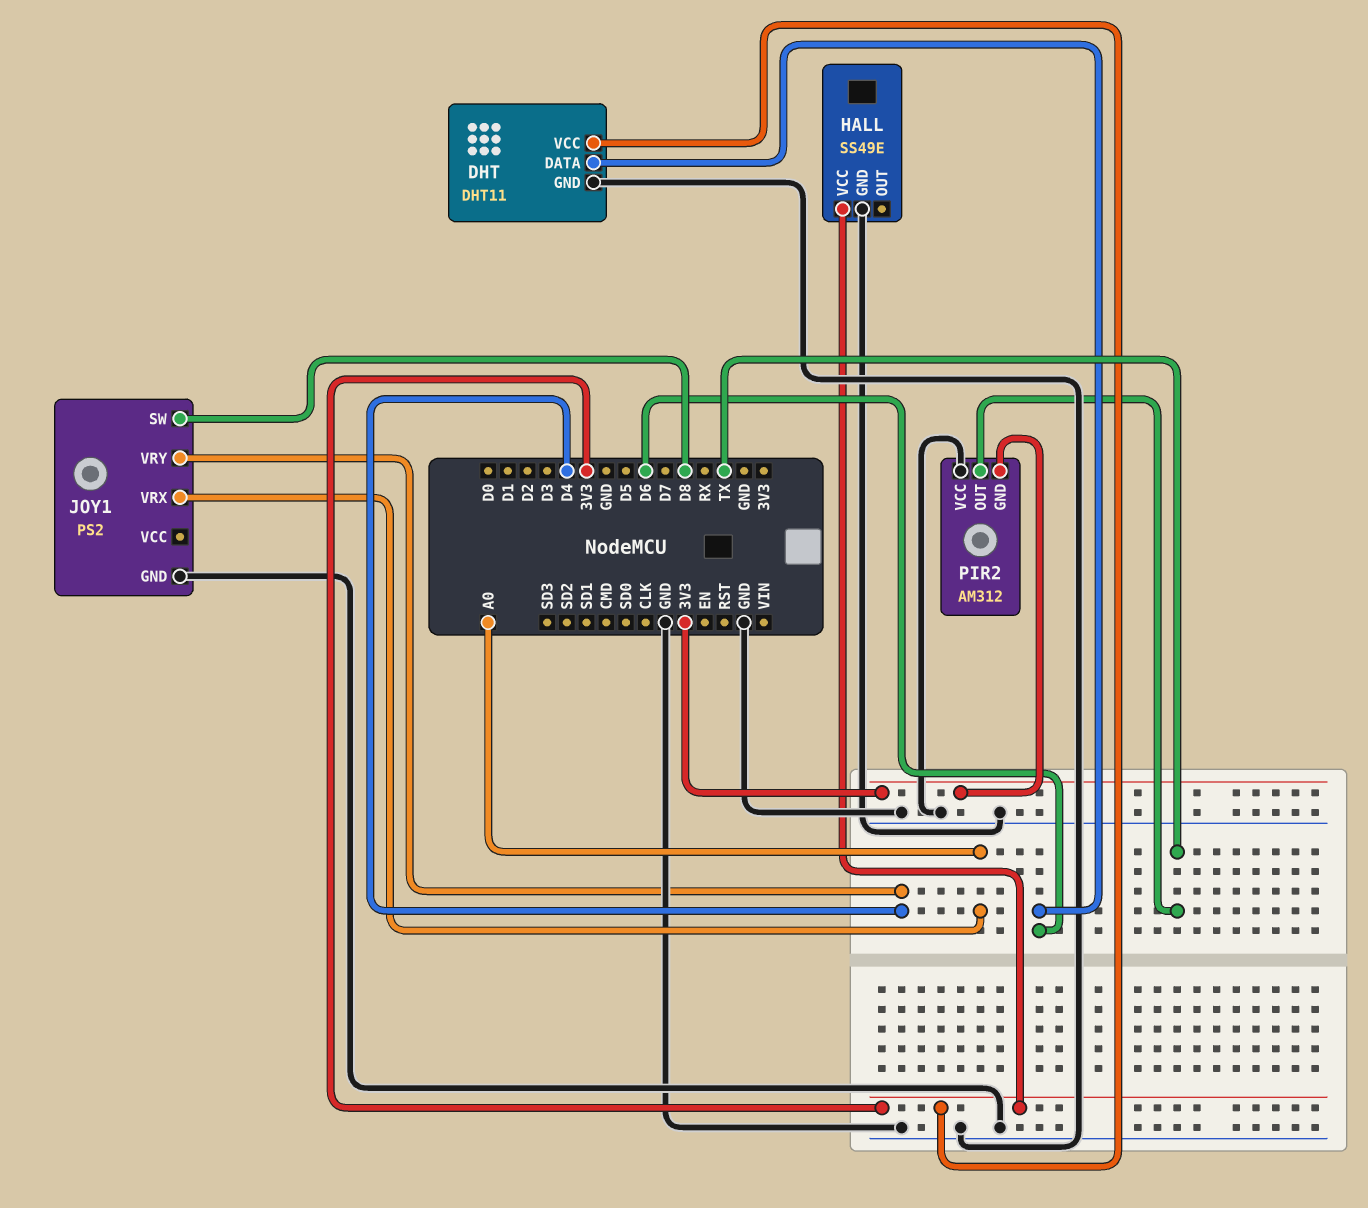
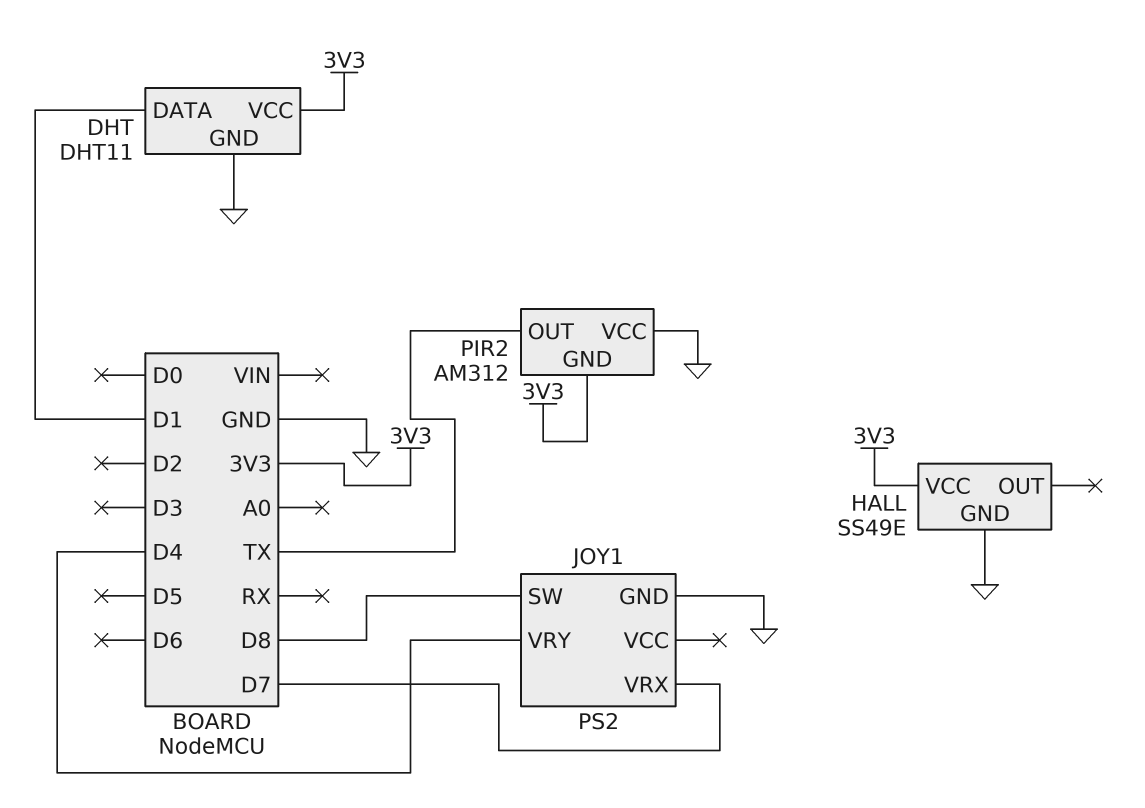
DHT pin DATA: D6 -> D1
JOY1 pin VRX: A0 -> D7

